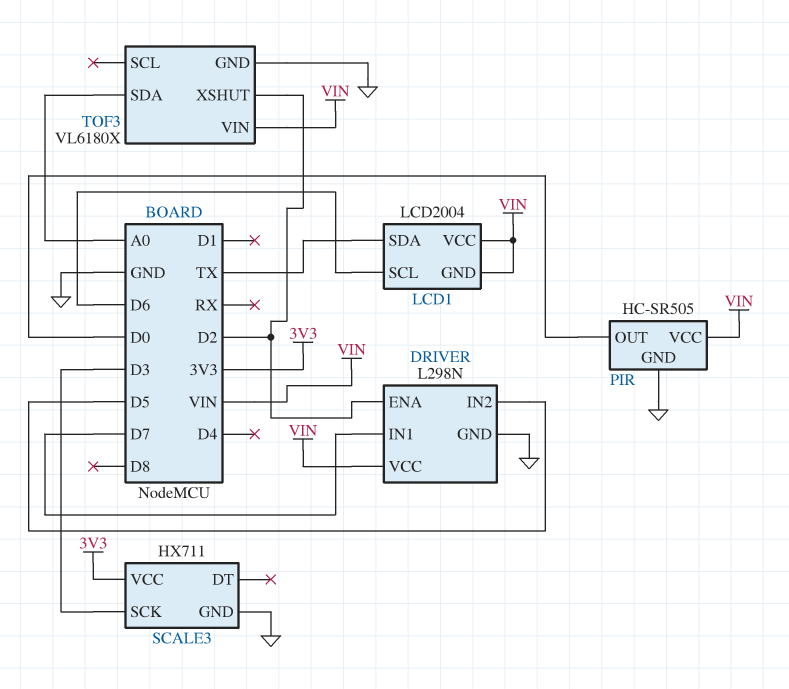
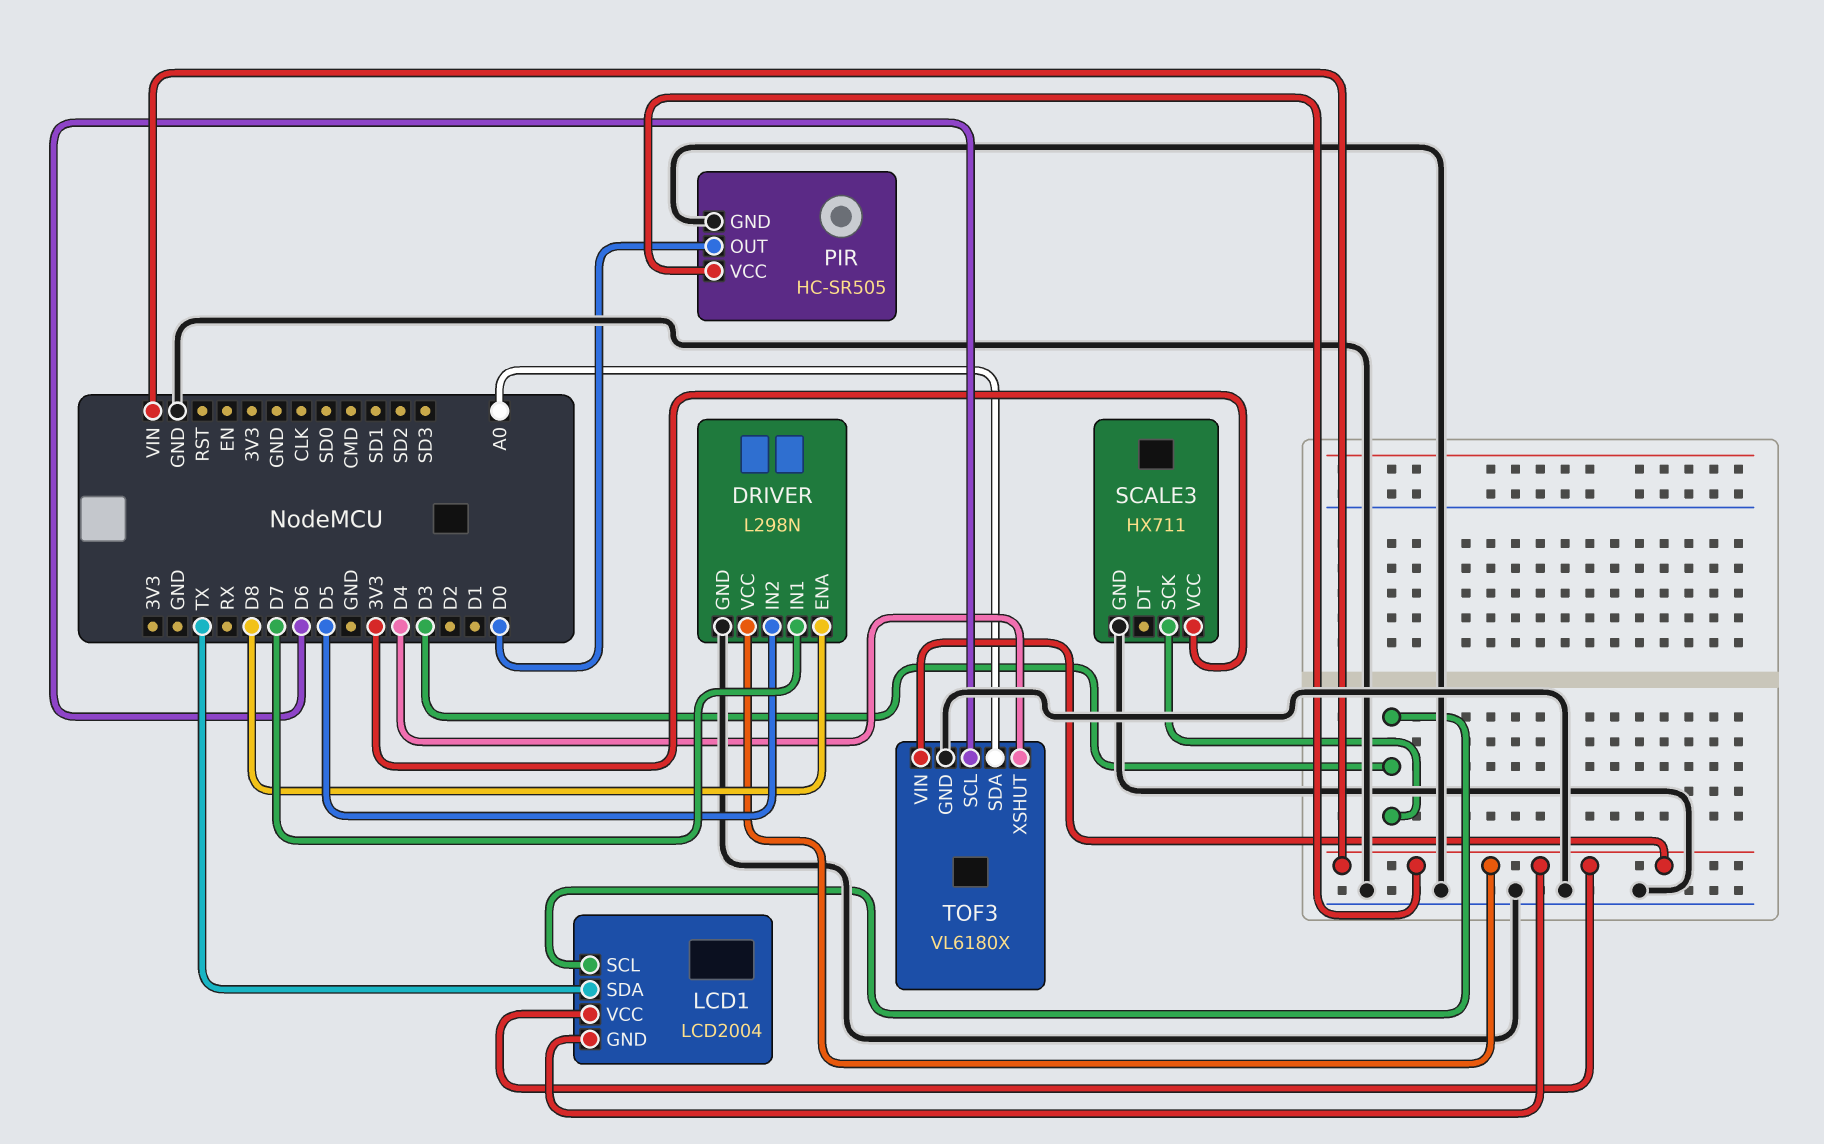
DRIVER pin ENA: D2 -> D8
LCD1 pin SCL: D6 -> D3
TOF3 pin SCL: none -> D6
TOF3 pin XSHUT: D2 -> D4

